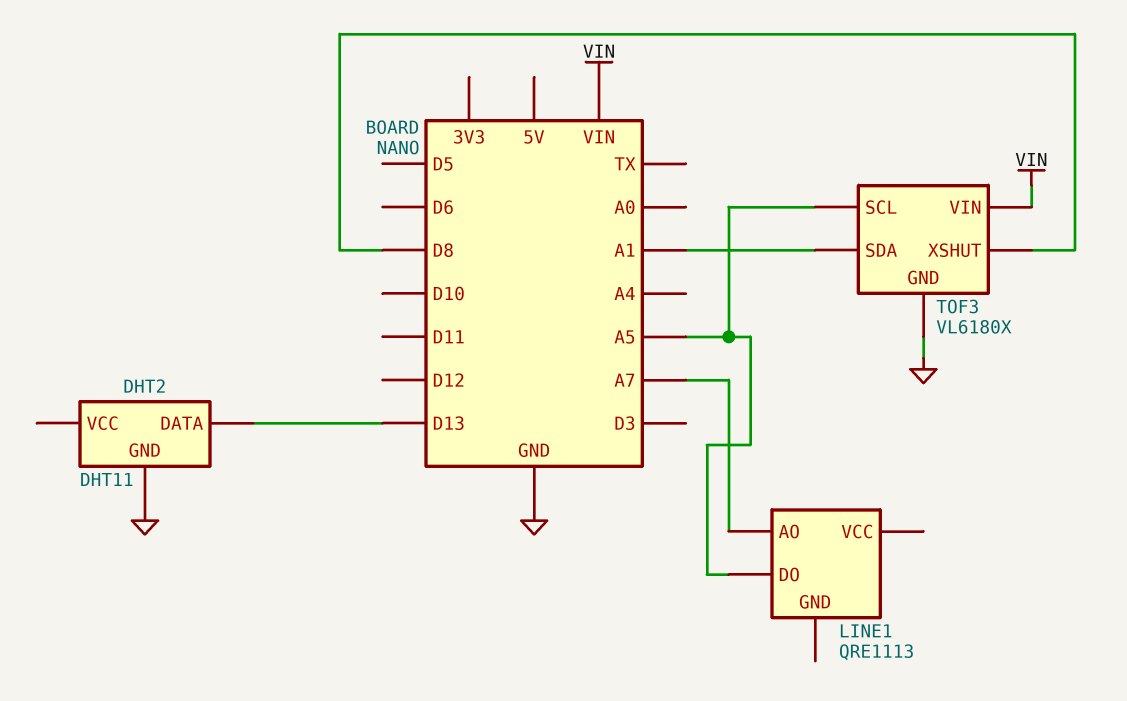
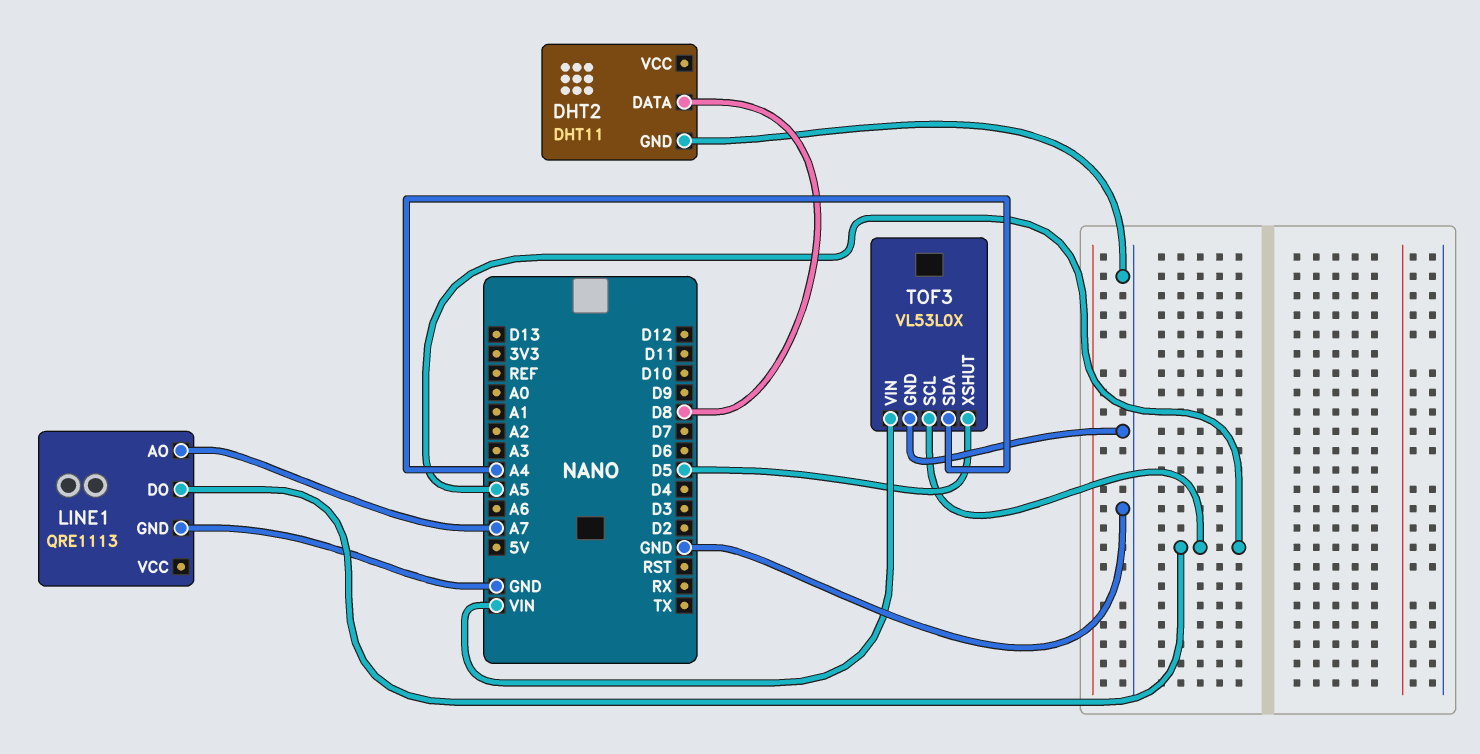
DHT2 pin DATA: D13 -> D8
LINE1 pin GND: none -> GND
TOF3: VL6180X -> VL53L0X
TOF3 pin SDA: A1 -> A4
TOF3 pin XSHUT: D8 -> D5

